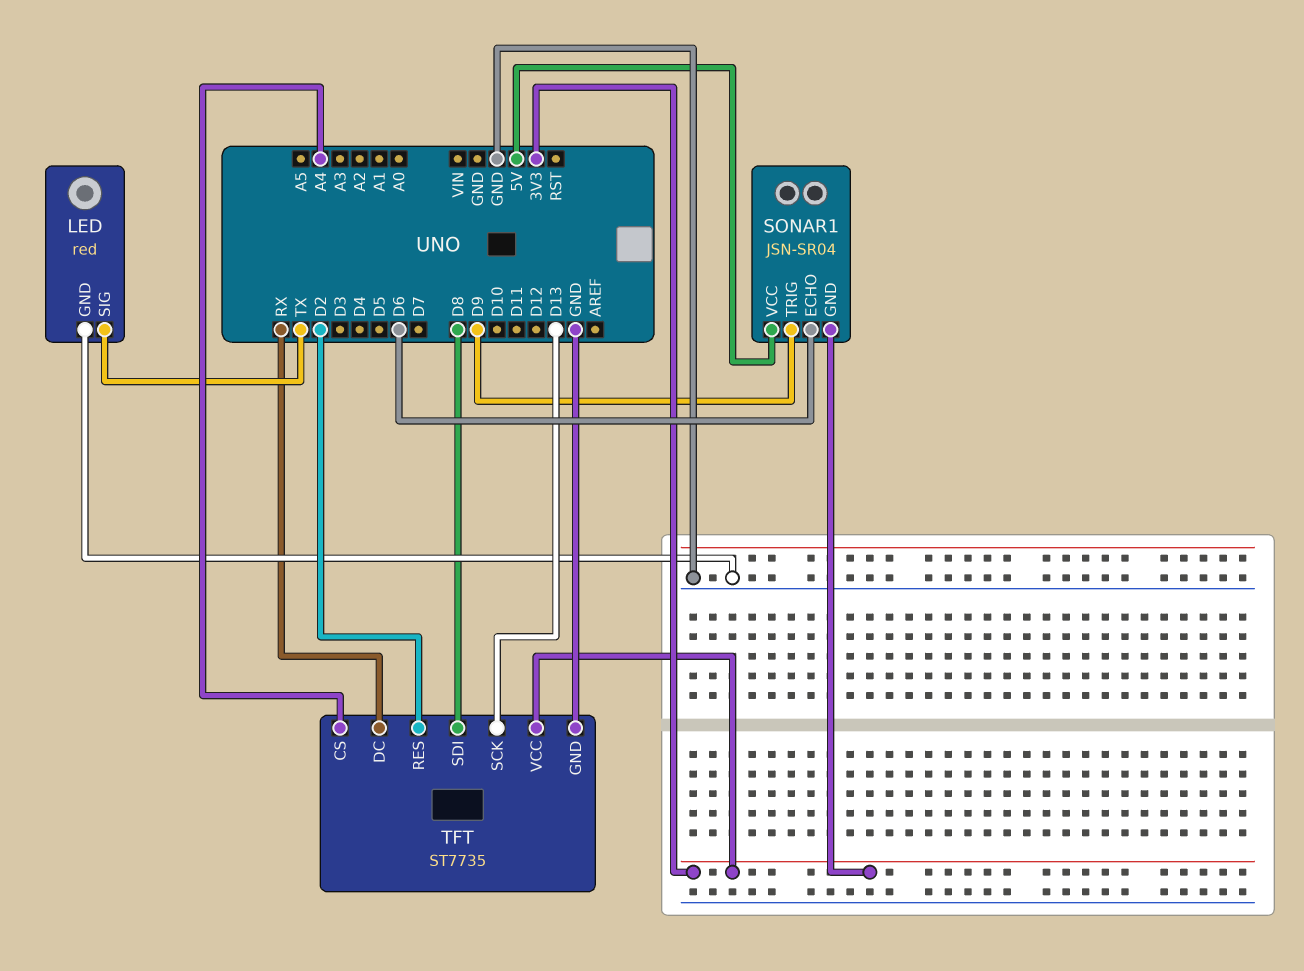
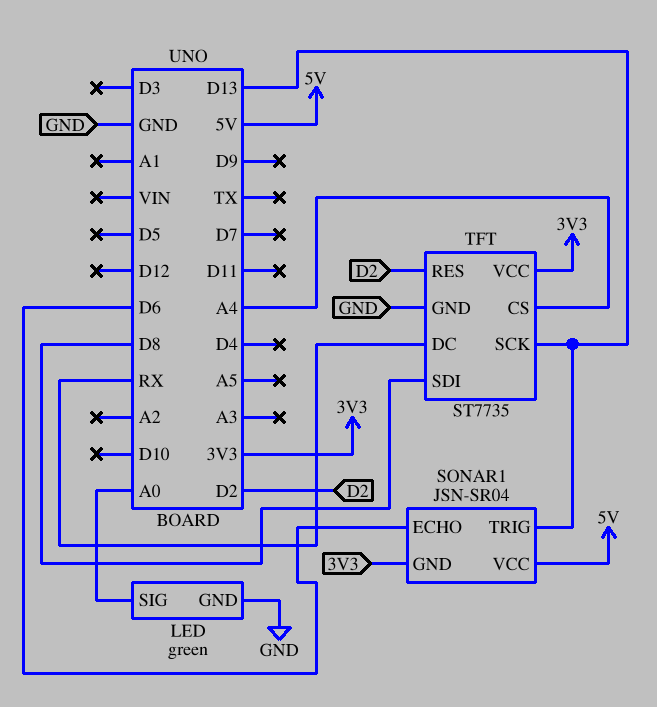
LED: red -> green
LED pin SIG: TX -> A0
SONAR1 pin TRIG: D9 -> D13

